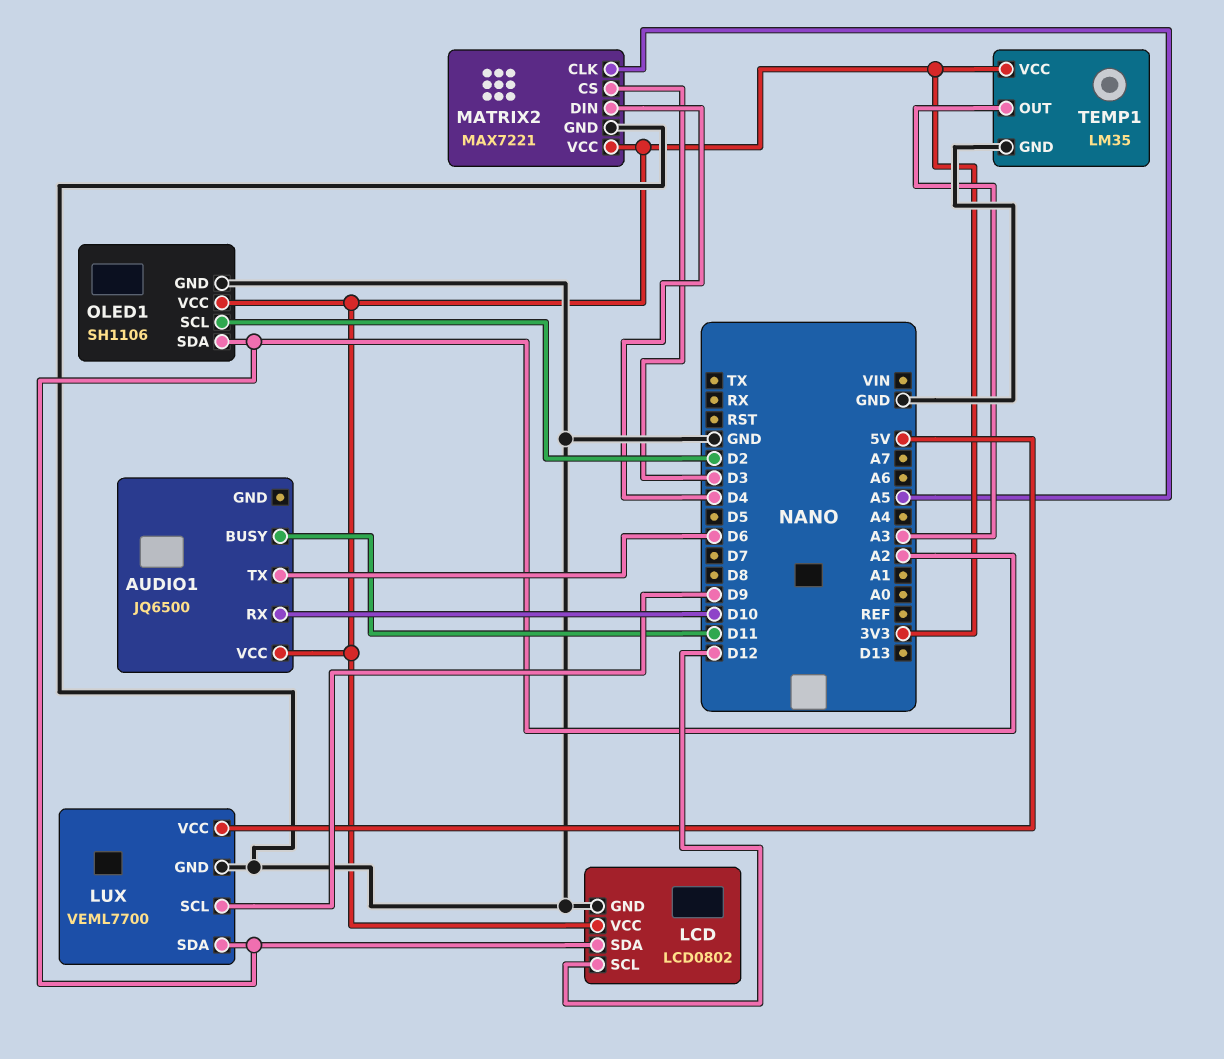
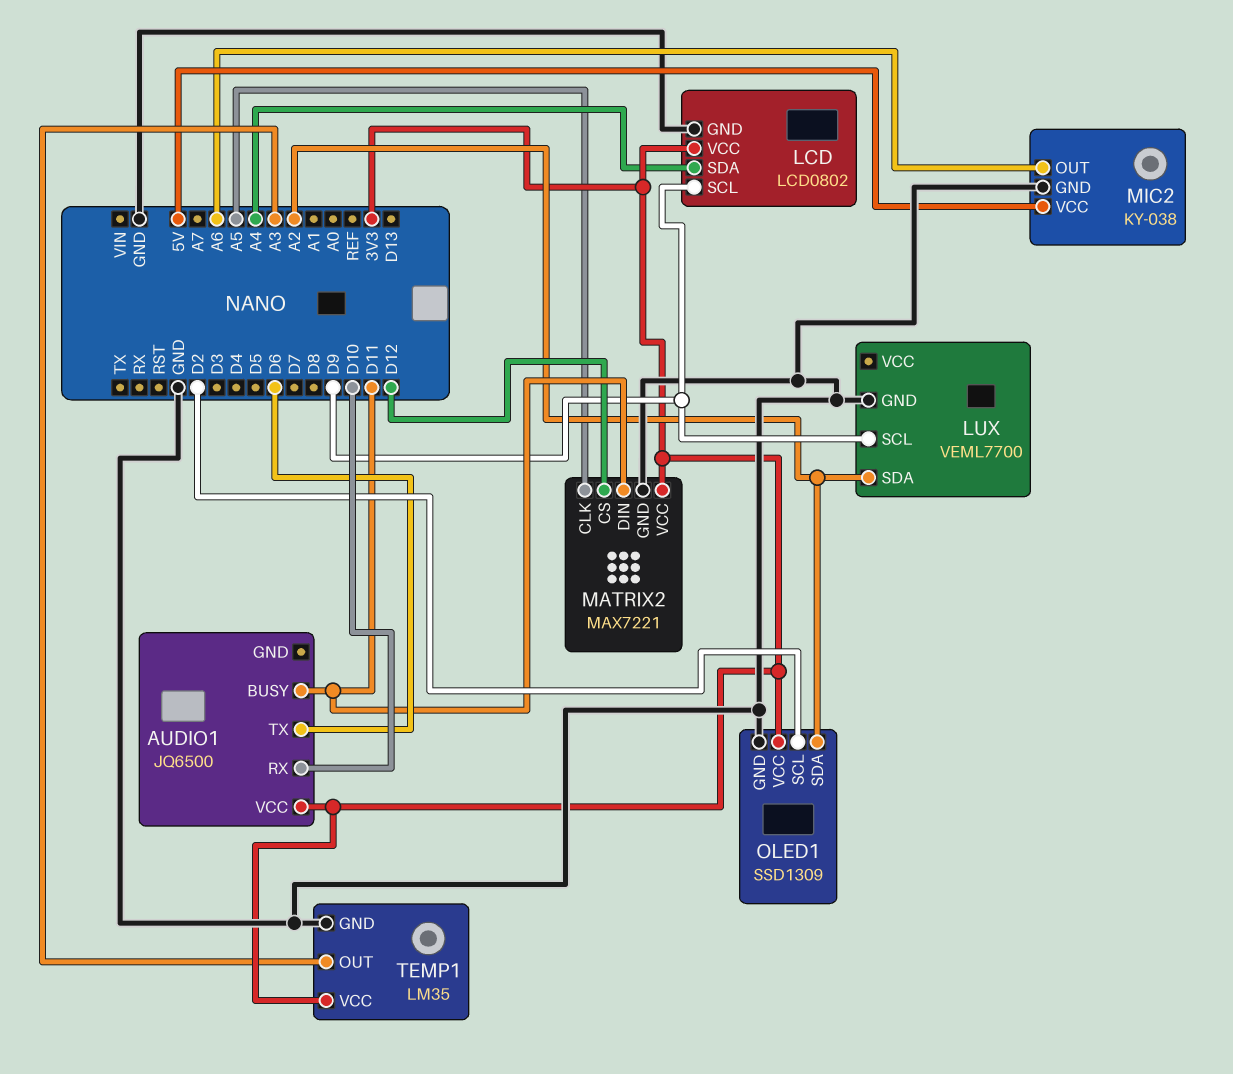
LCD pin SCL: D12 -> D9
LCD pin SDA: A2 -> A4
LUX pin VCC: 5V -> none
MATRIX2 pin CS: D3 -> D12
MATRIX2 pin DIN: D4 -> D11
MIC2: none -> KY-038
MIC2 pin GND: none -> GND
MIC2 pin OUT: none -> A6
MIC2 pin VCC: none -> 5V
OLED1: SH1106 -> SSD1309

